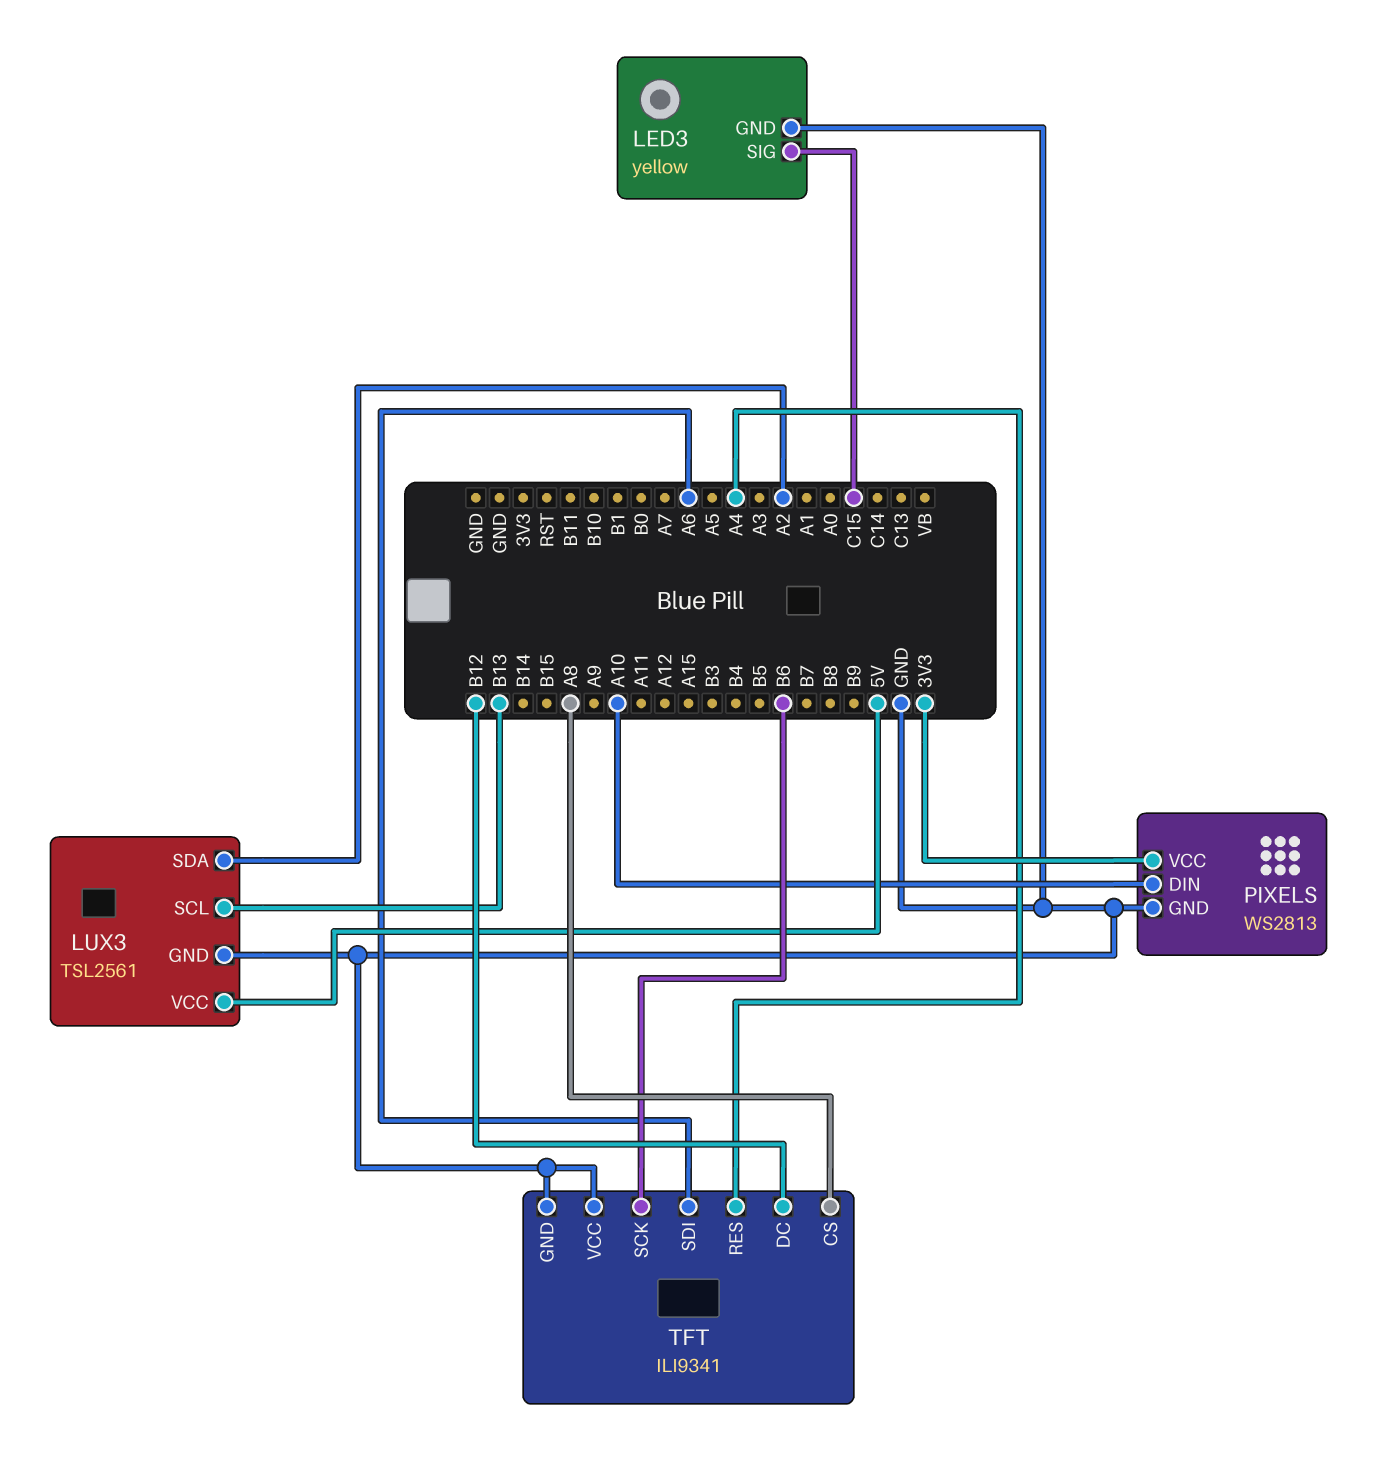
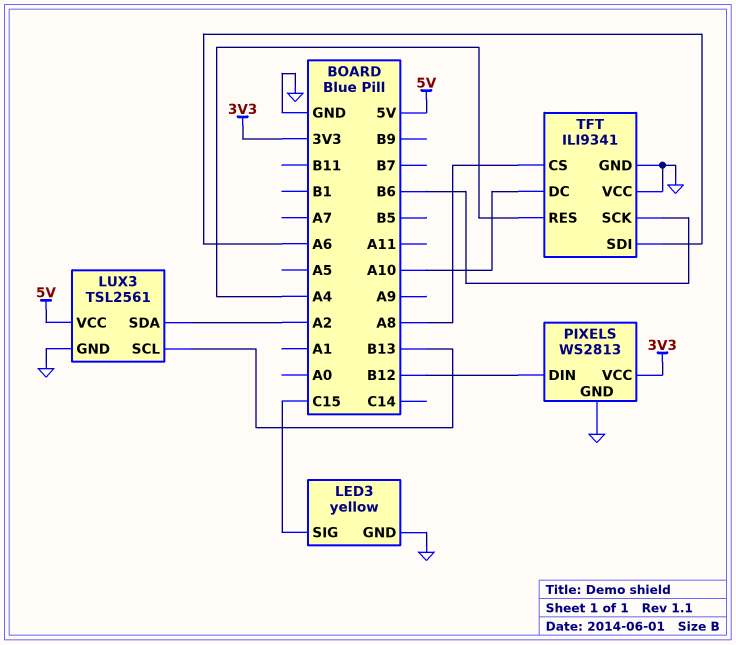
PIXELS pin DIN: A10 -> B12
TFT pin DC: B12 -> A10

